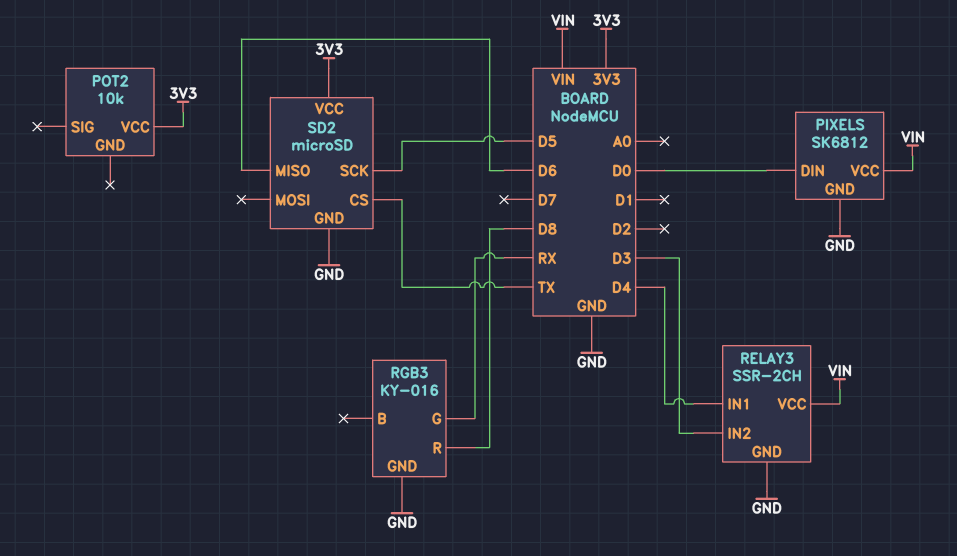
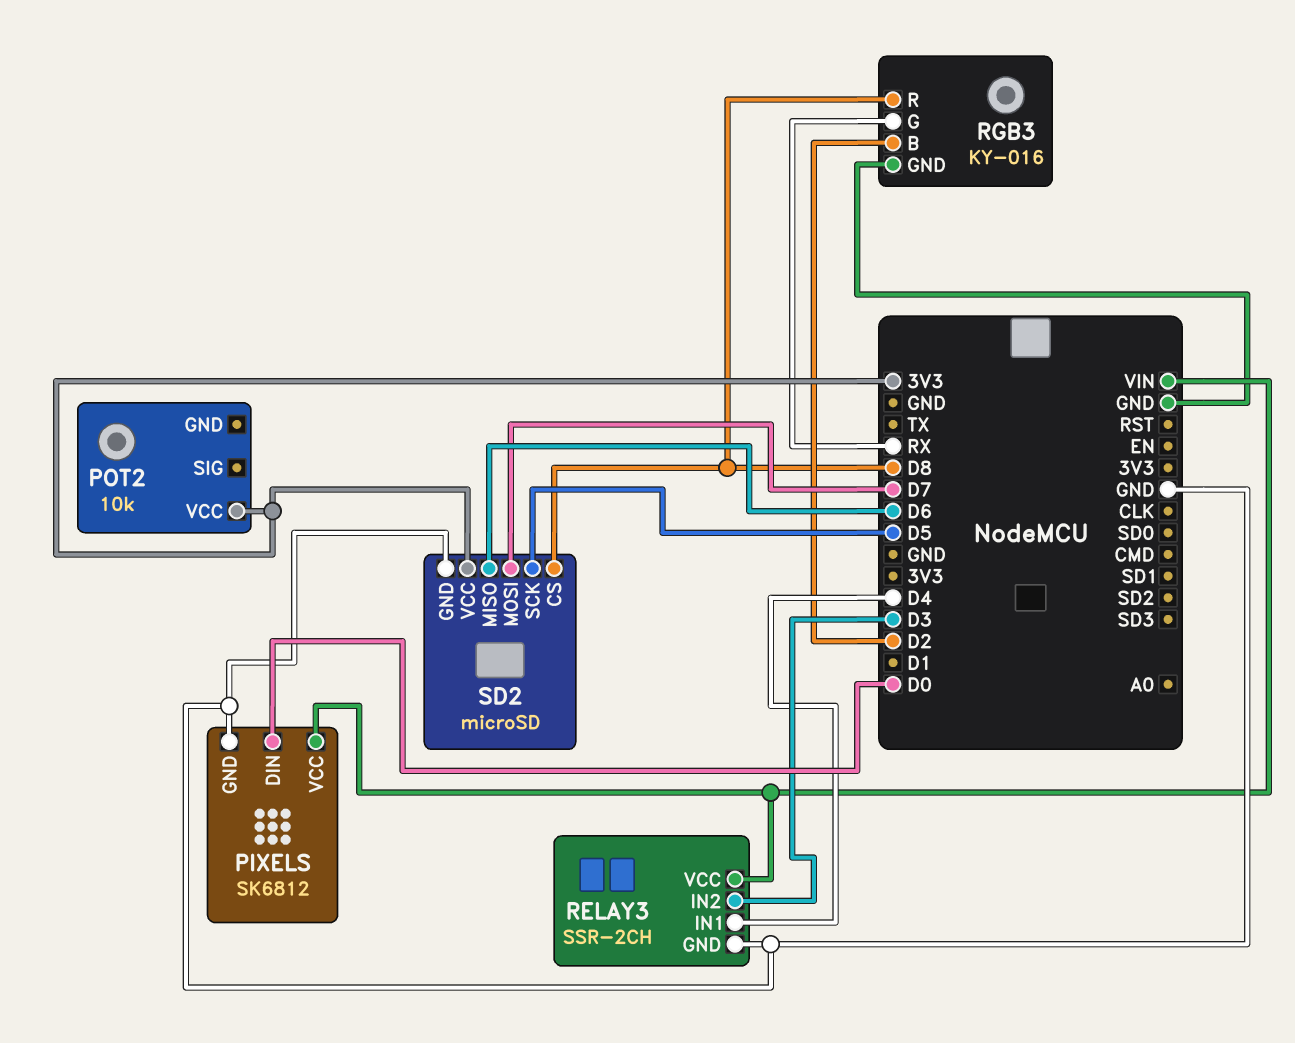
RGB3 pin B: none -> D2
SD2 pin CS: TX -> D8
SD2 pin MOSI: none -> D7

